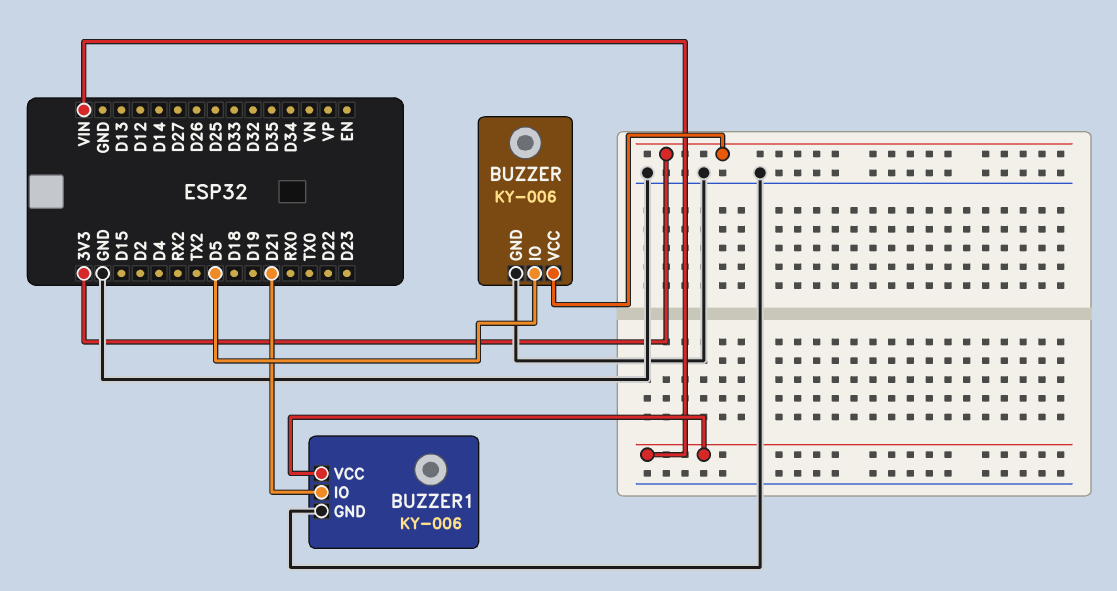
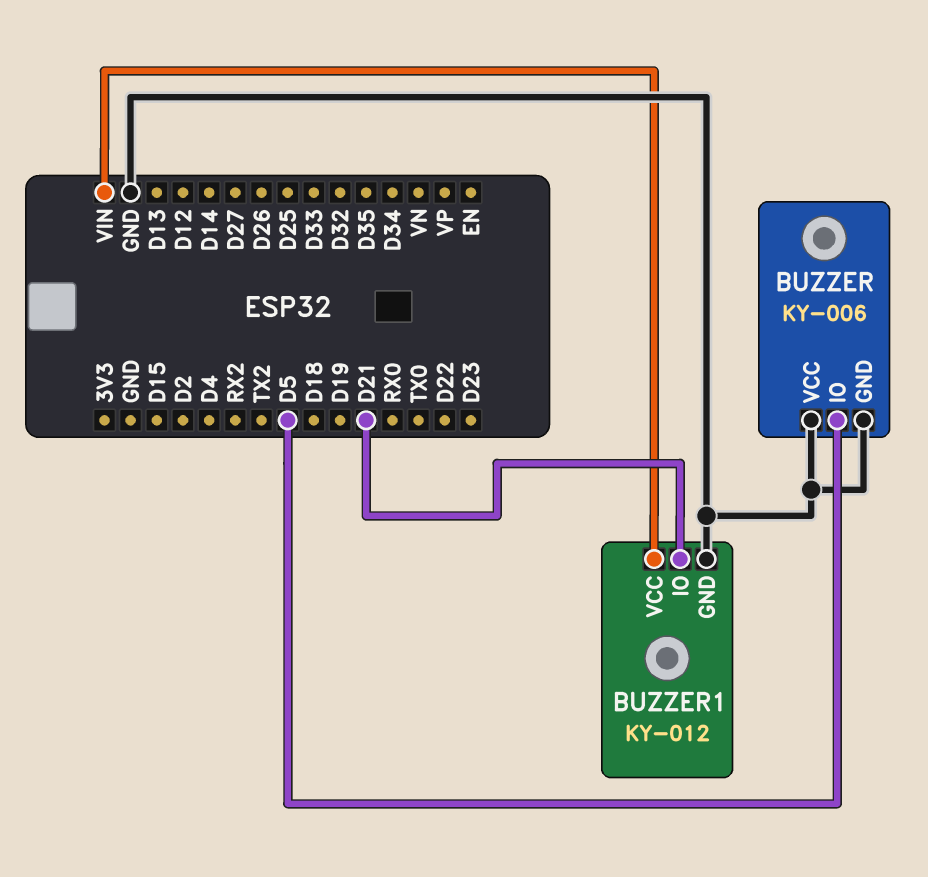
BUZZER pin VCC: 3V3 -> GND
BUZZER1: KY-006 -> KY-012

